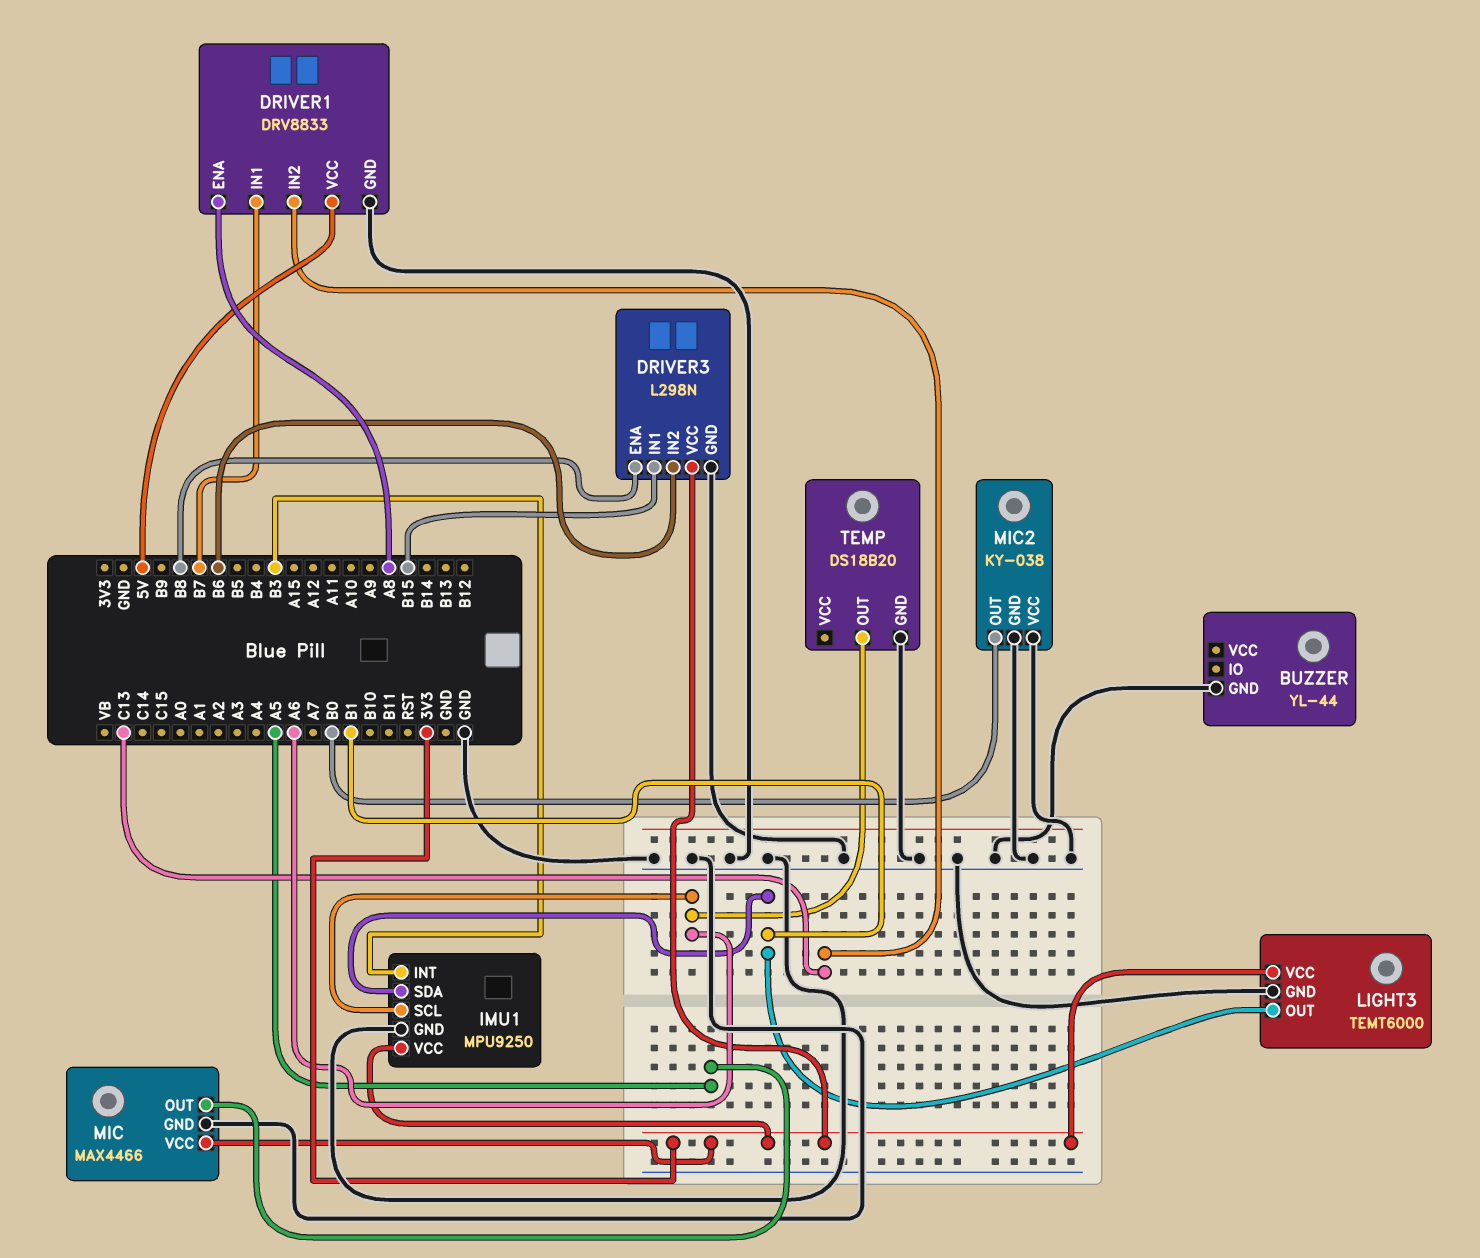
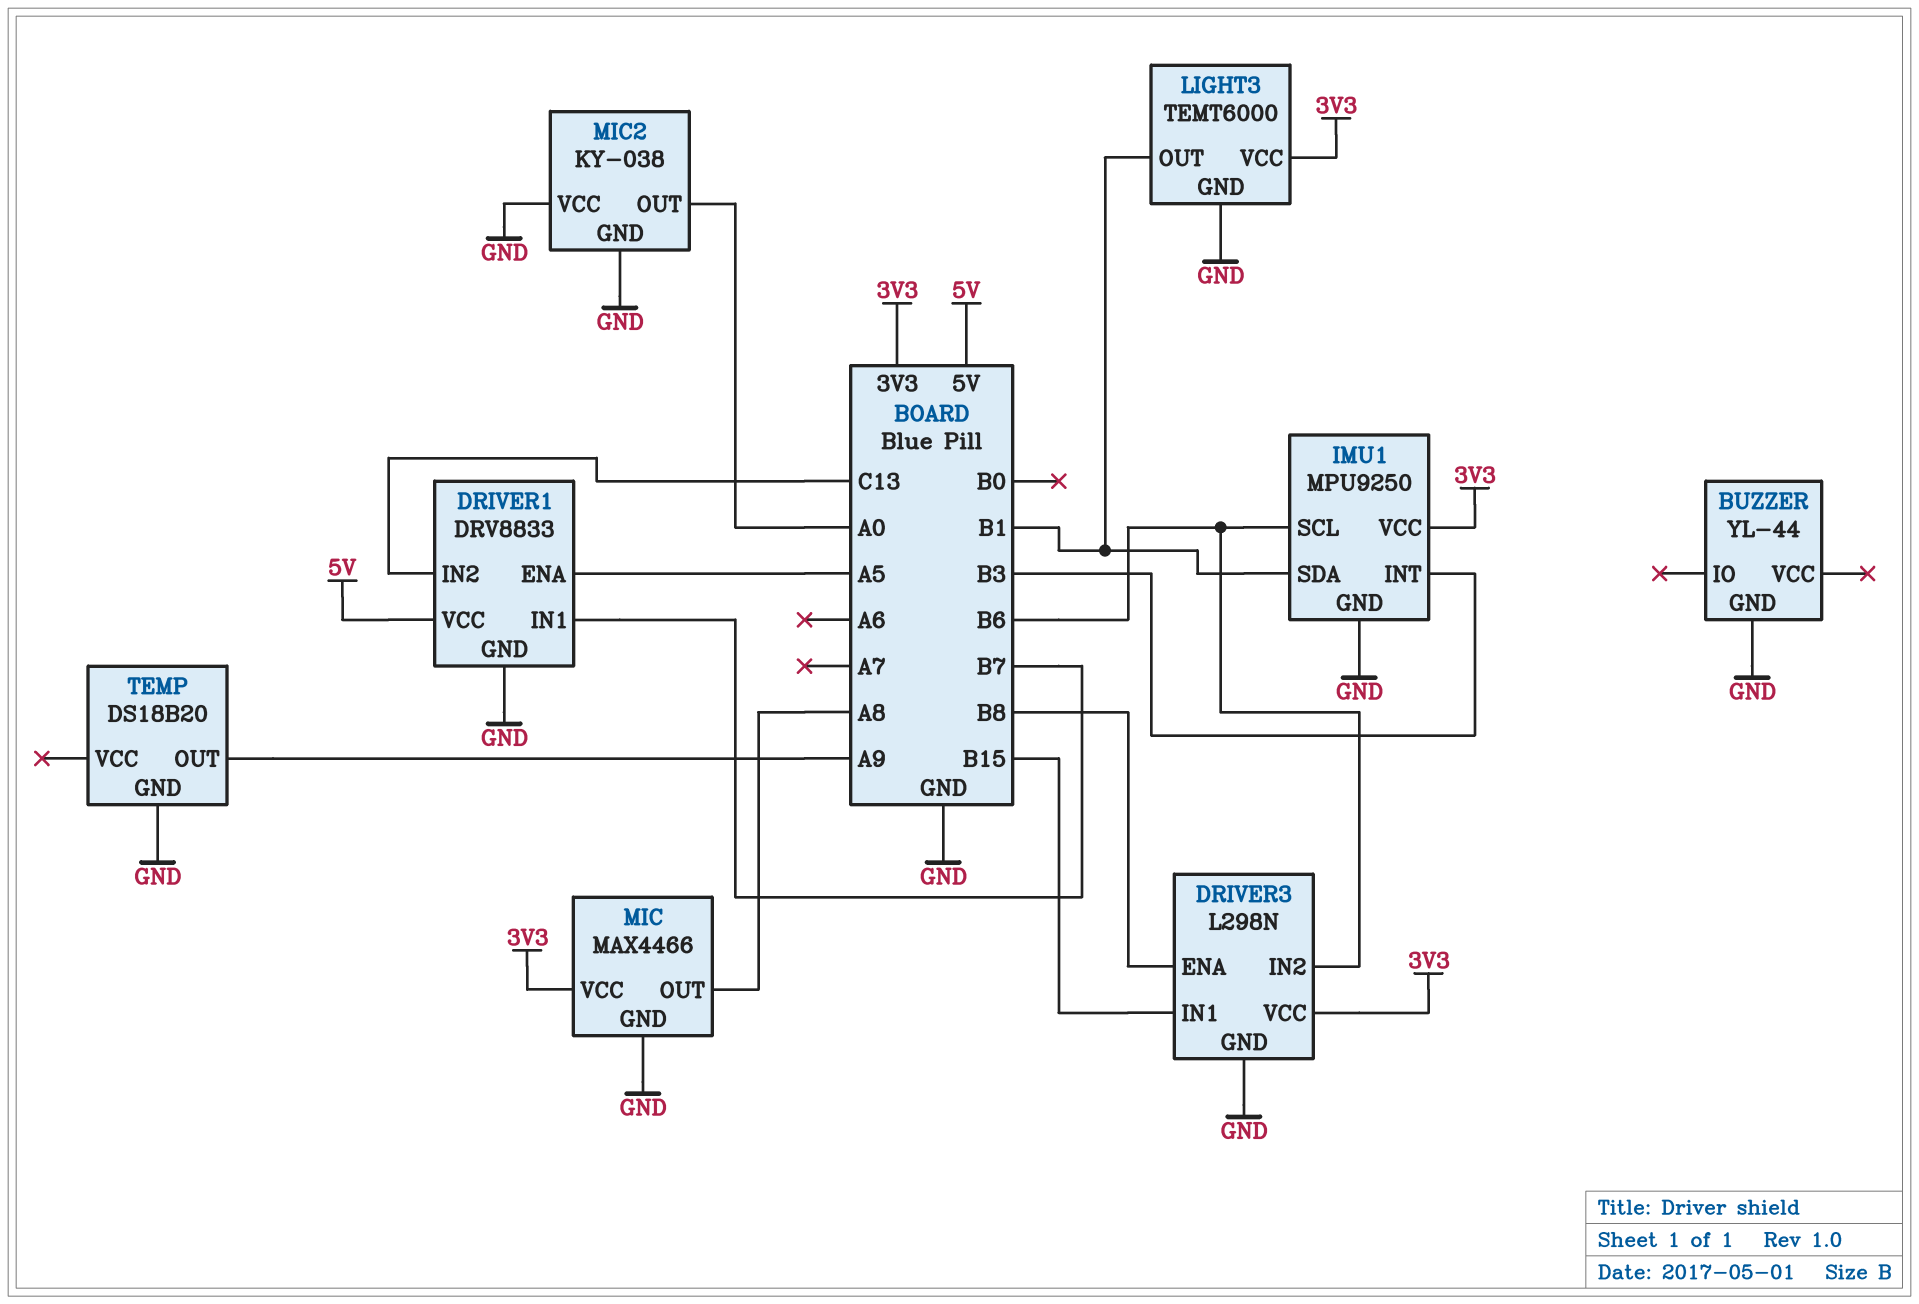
DRIVER1 pin ENA: A8 -> A5
IMU1 pin SCL: A6 -> B6
MIC pin OUT: A5 -> A8
MIC2 pin OUT: B0 -> A0
TEMP pin OUT: A6 -> A9

